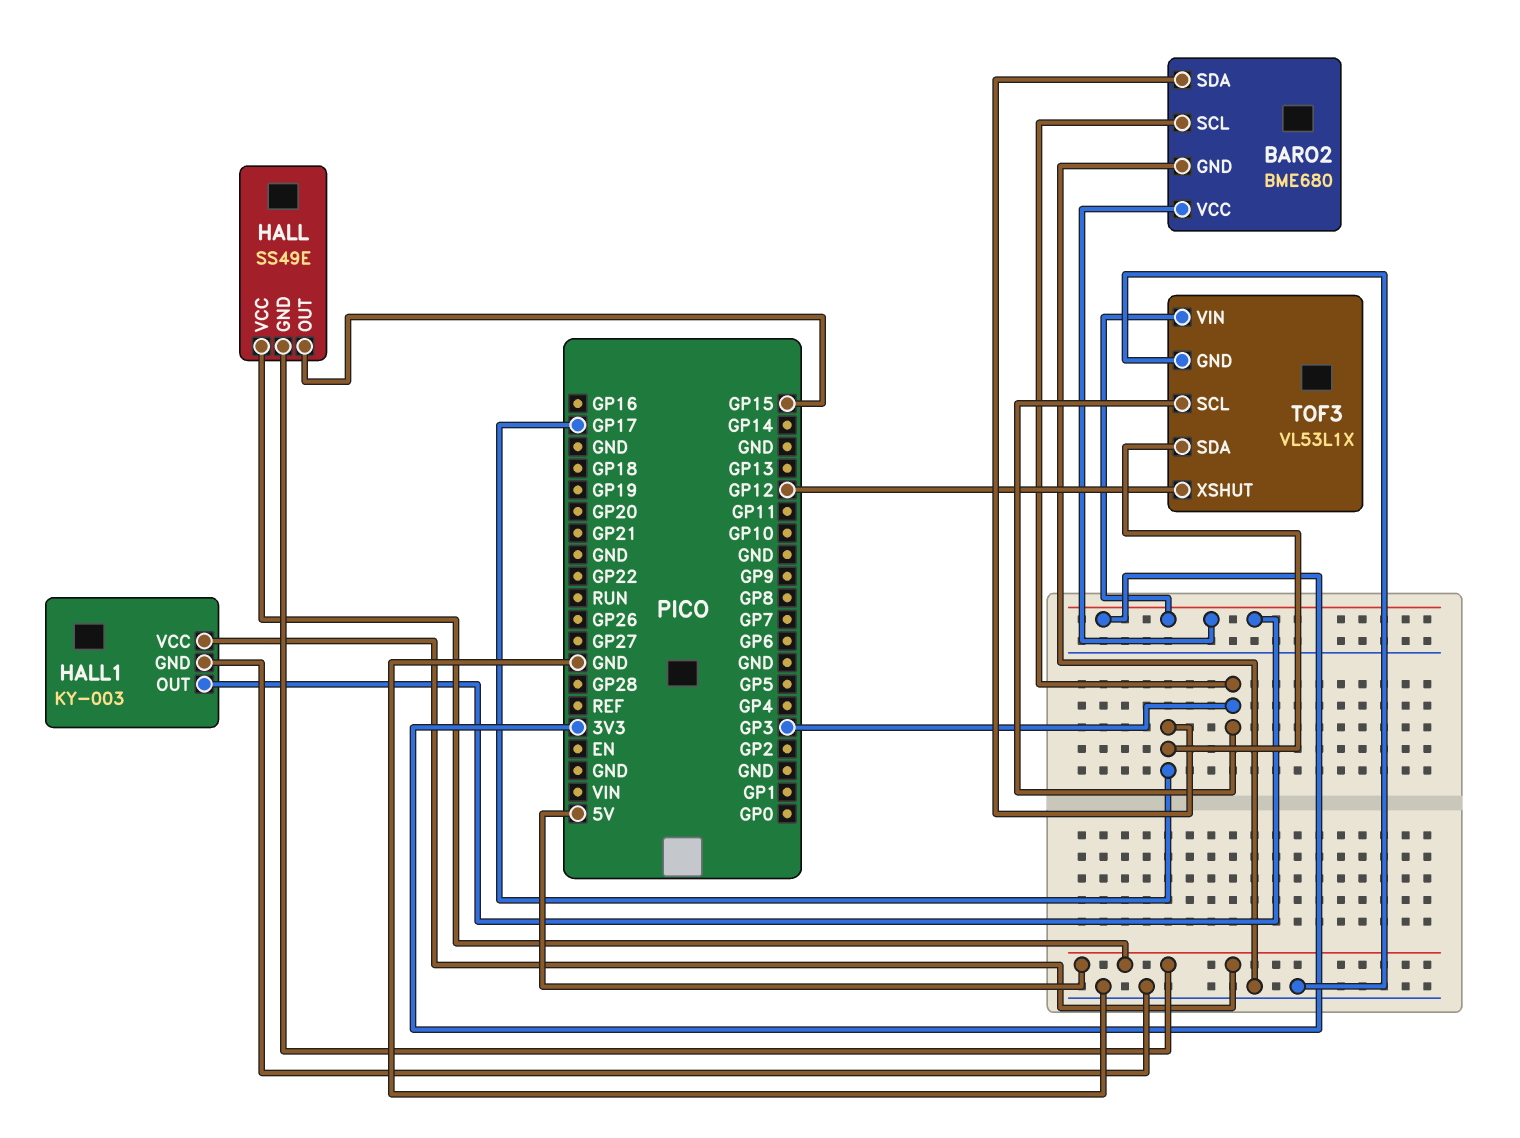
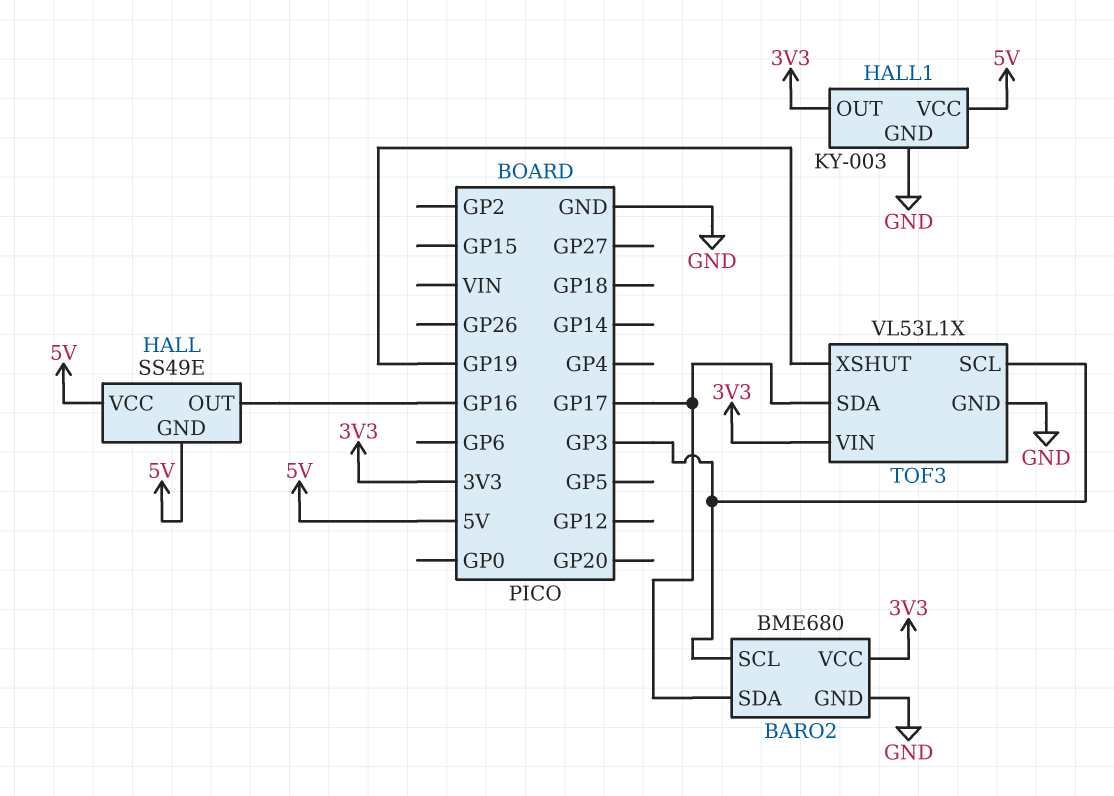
HALL pin OUT: GP15 -> GP16
TOF3 pin XSHUT: GP12 -> GP19

